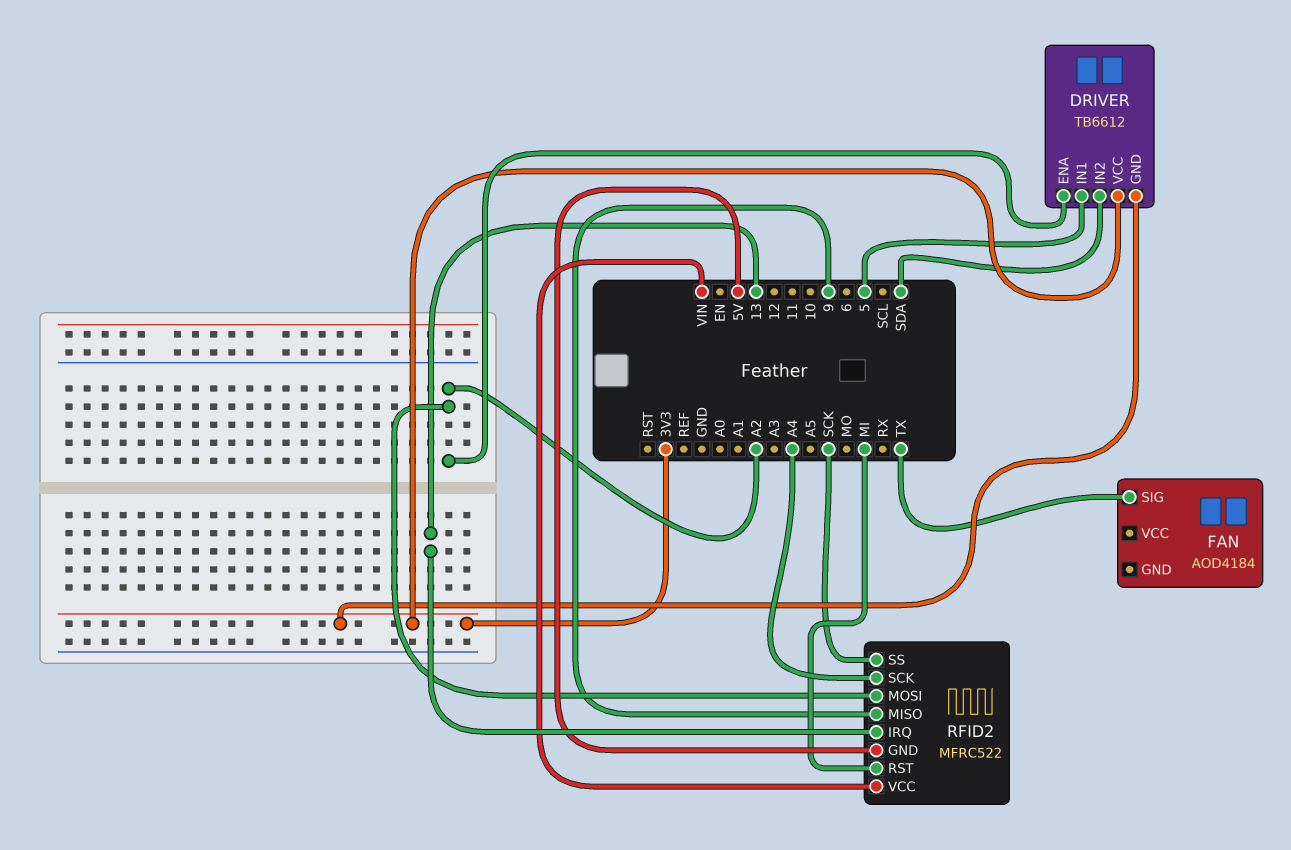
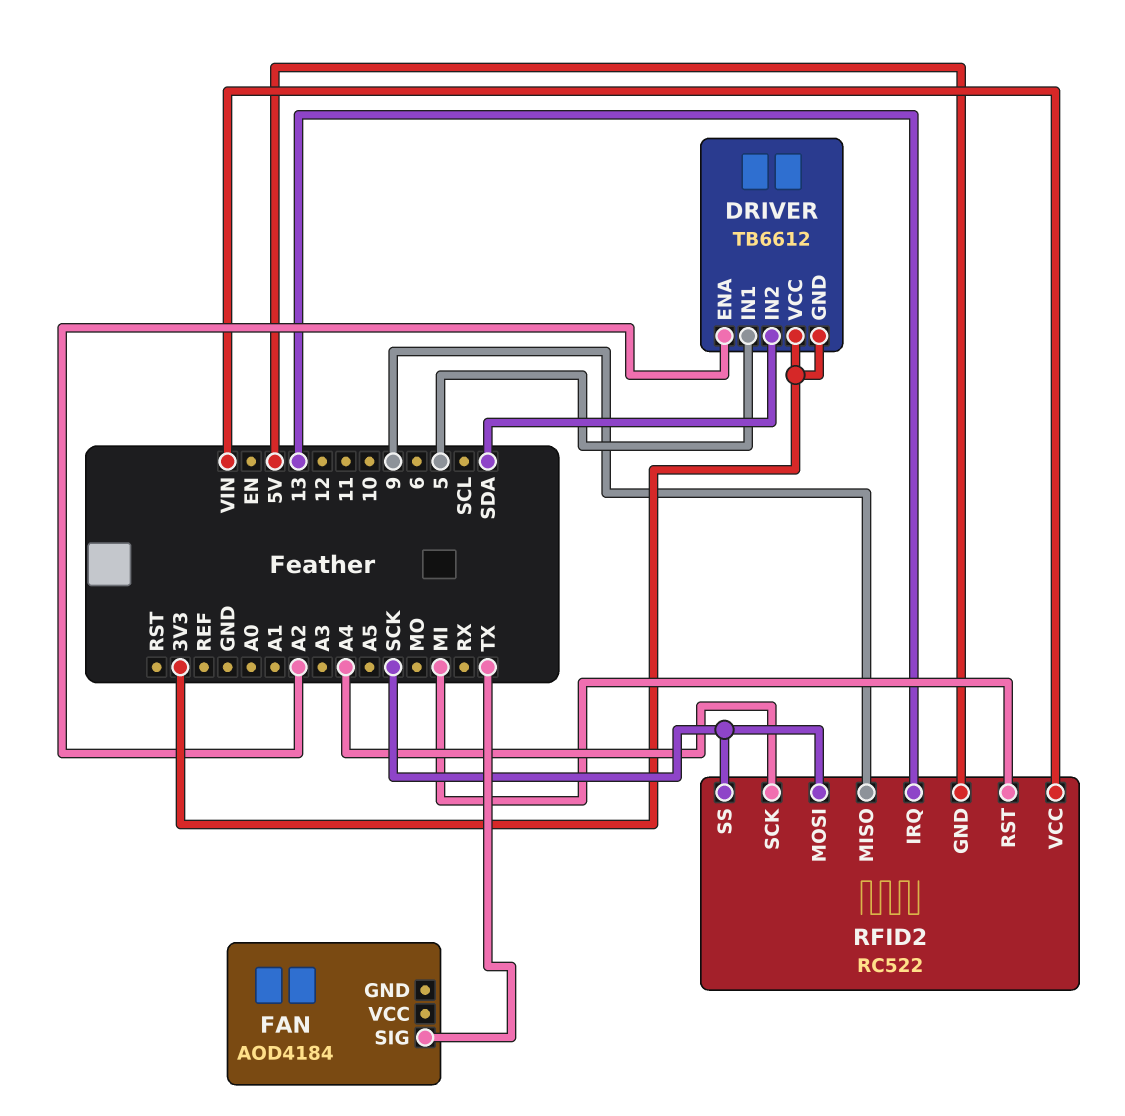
RFID2: MFRC522 -> RC522
RFID2 pin MOSI: A2 -> SCK

